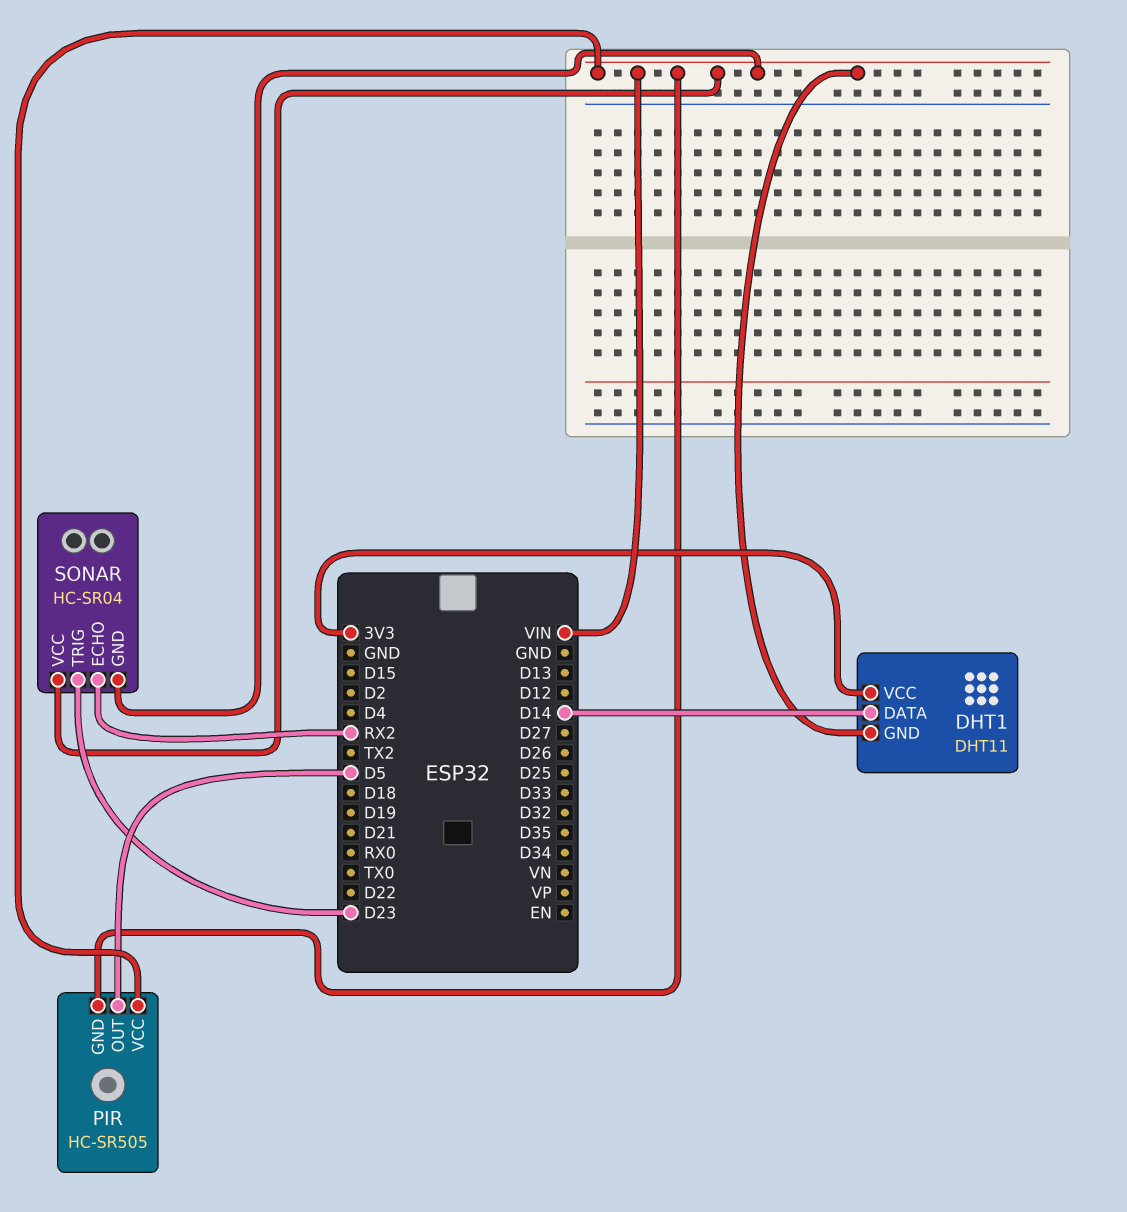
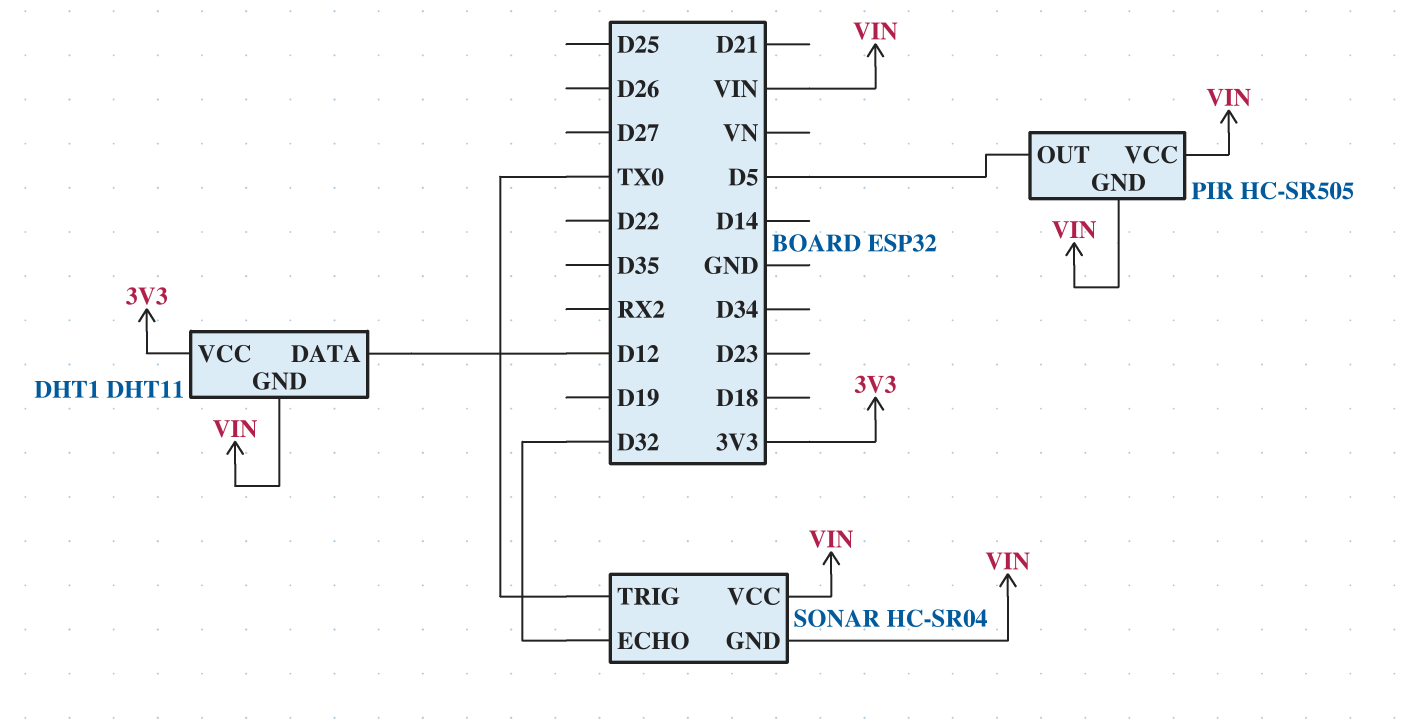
DHT1 pin DATA: D14 -> D12
SONAR pin ECHO: RX2 -> D32
SONAR pin TRIG: D23 -> TX0

